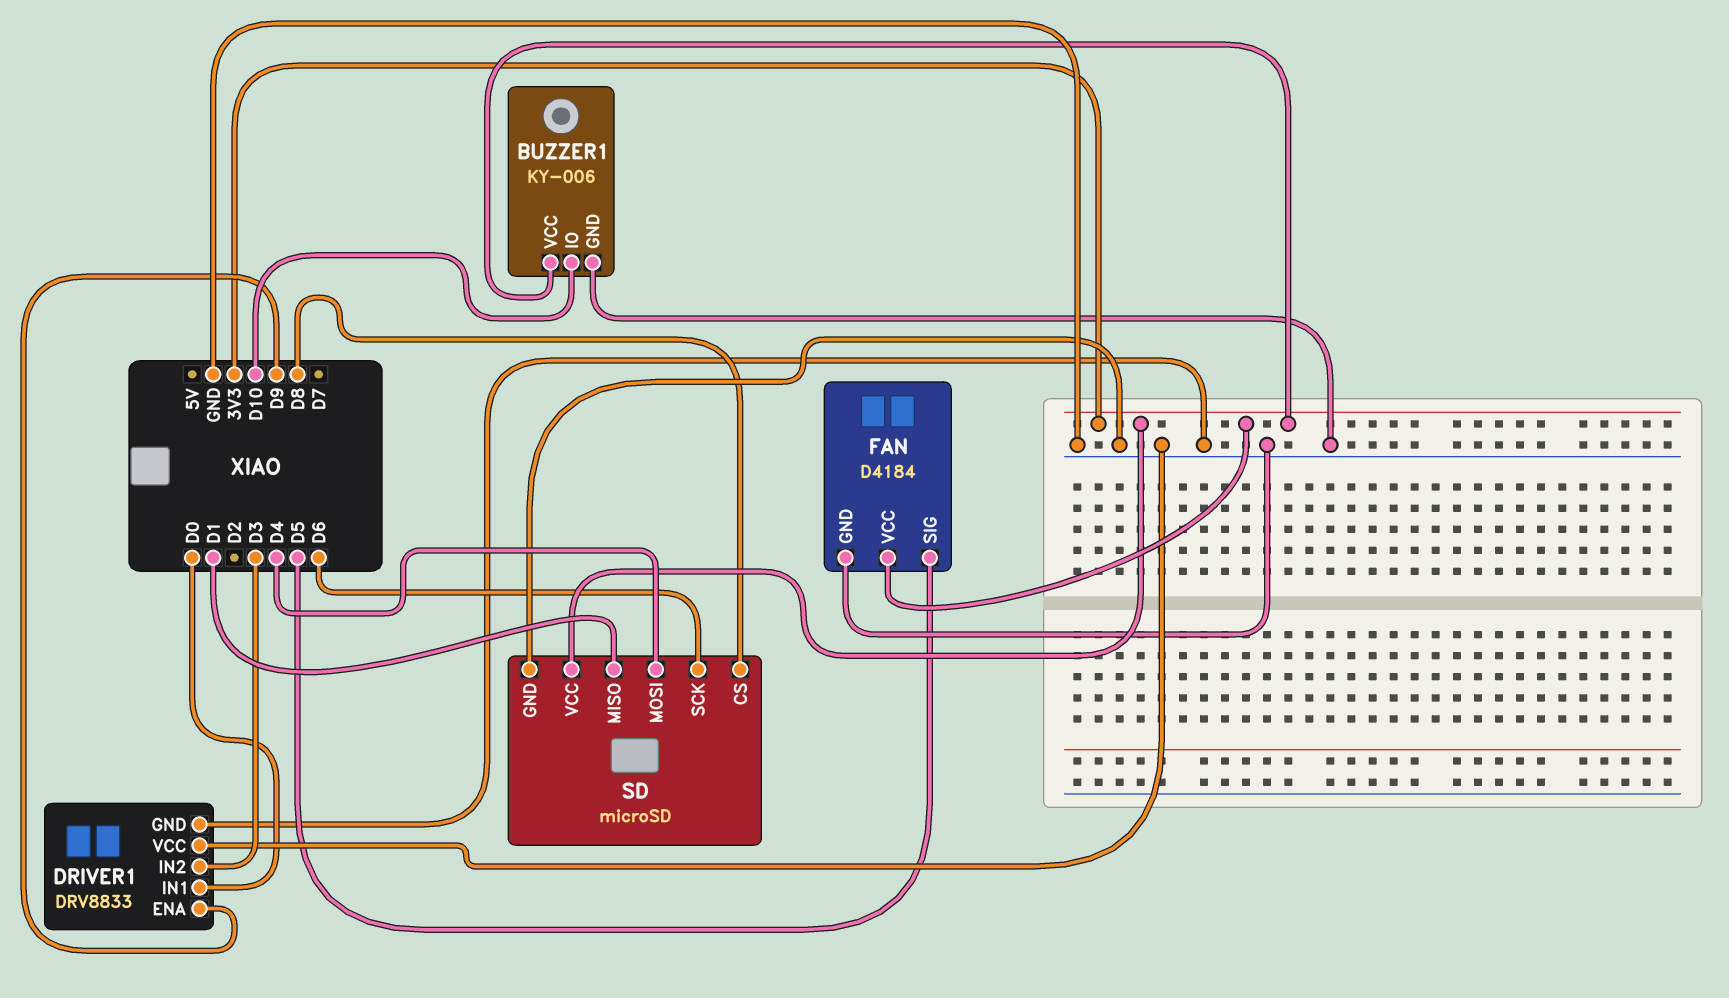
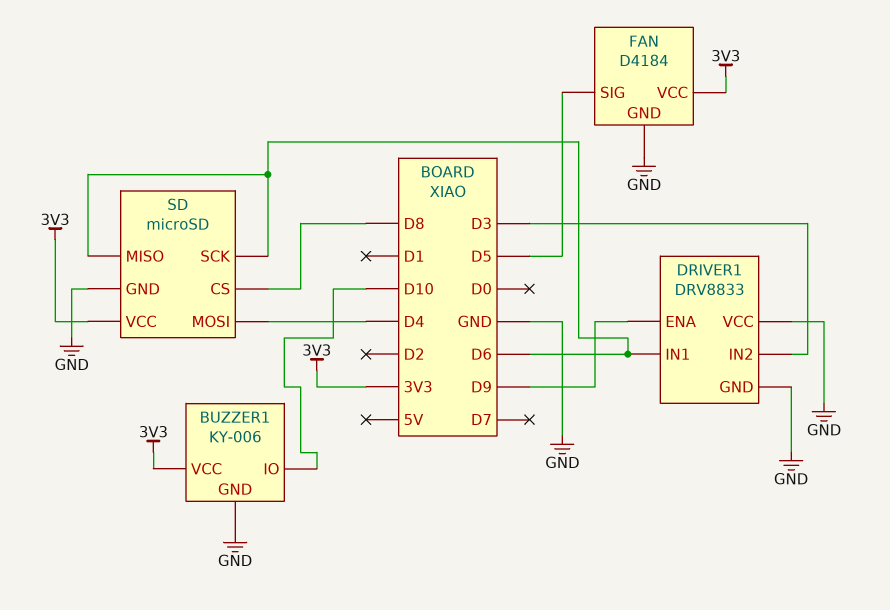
DRIVER1 pin IN1: D0 -> D6
SD pin MISO: D1 -> D6

